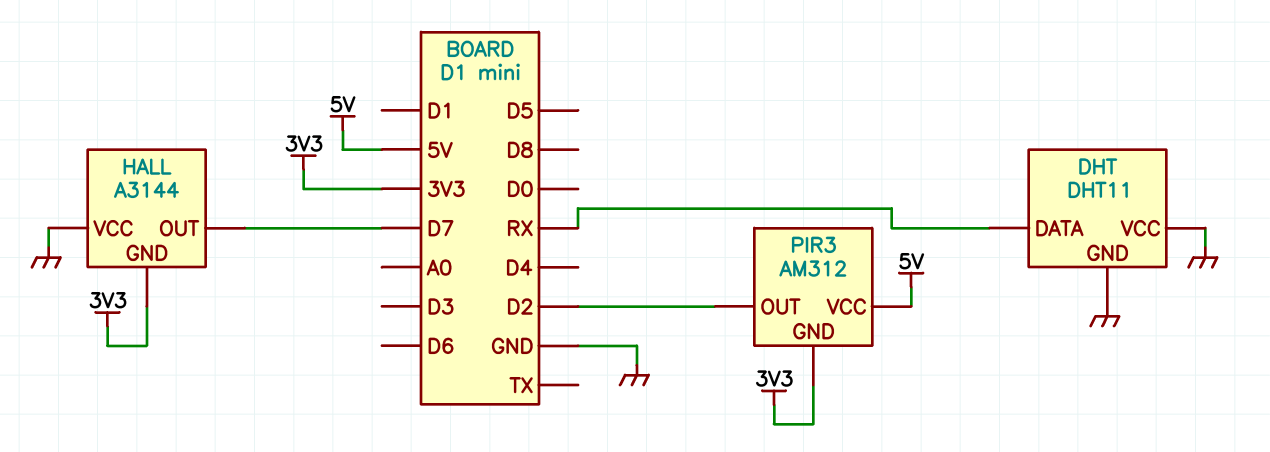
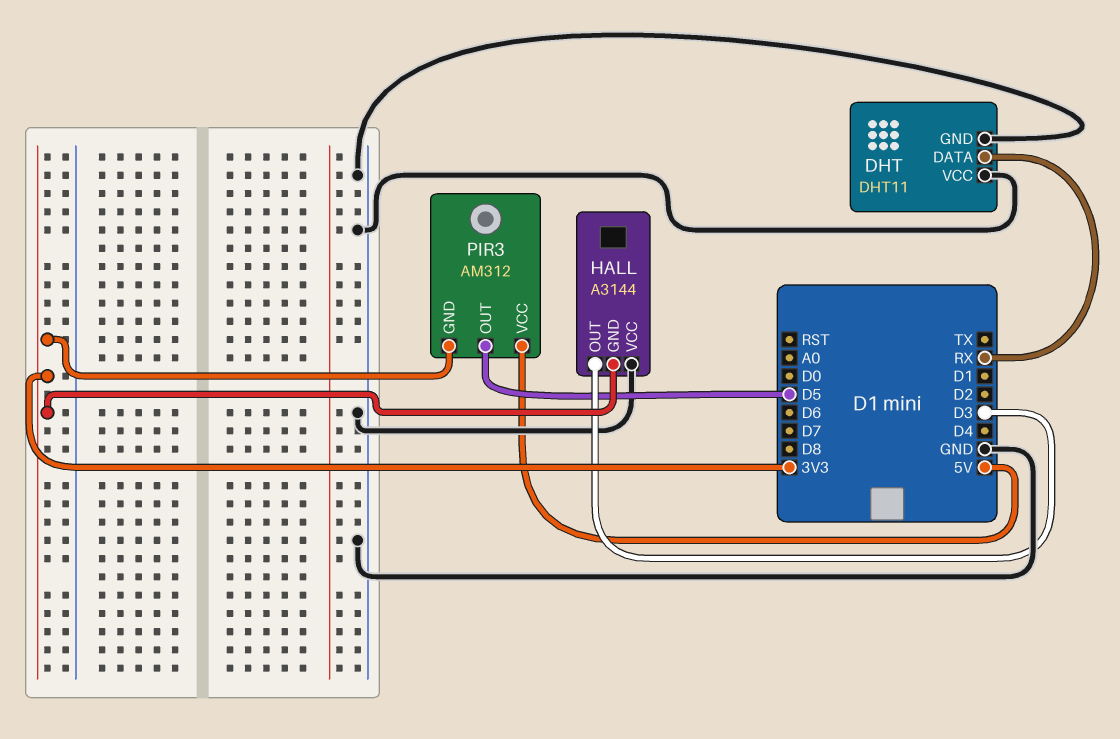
HALL pin OUT: D7 -> D3
PIR3 pin OUT: D2 -> D5

